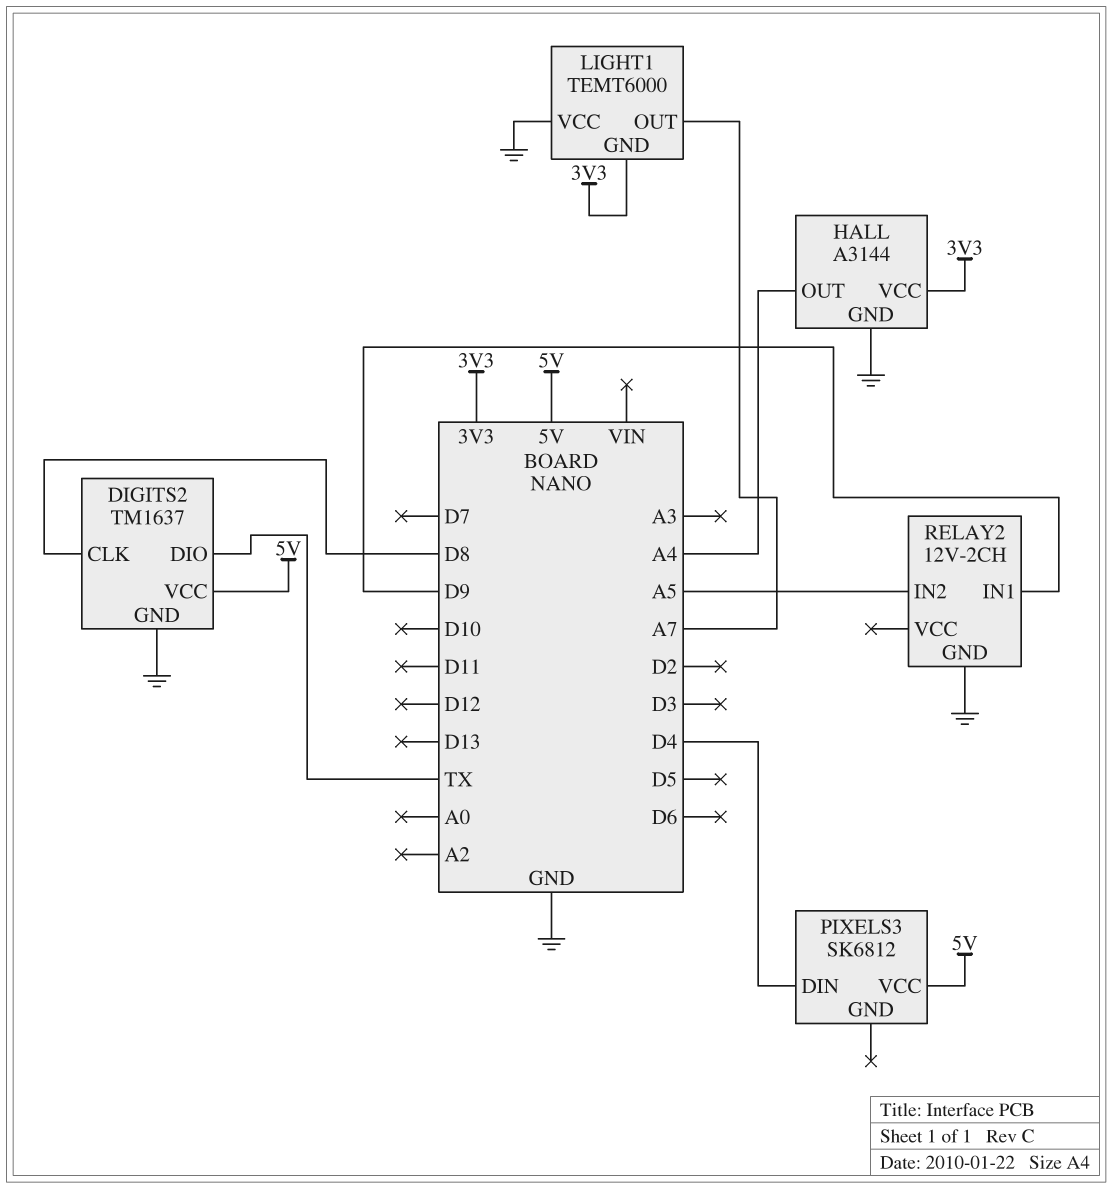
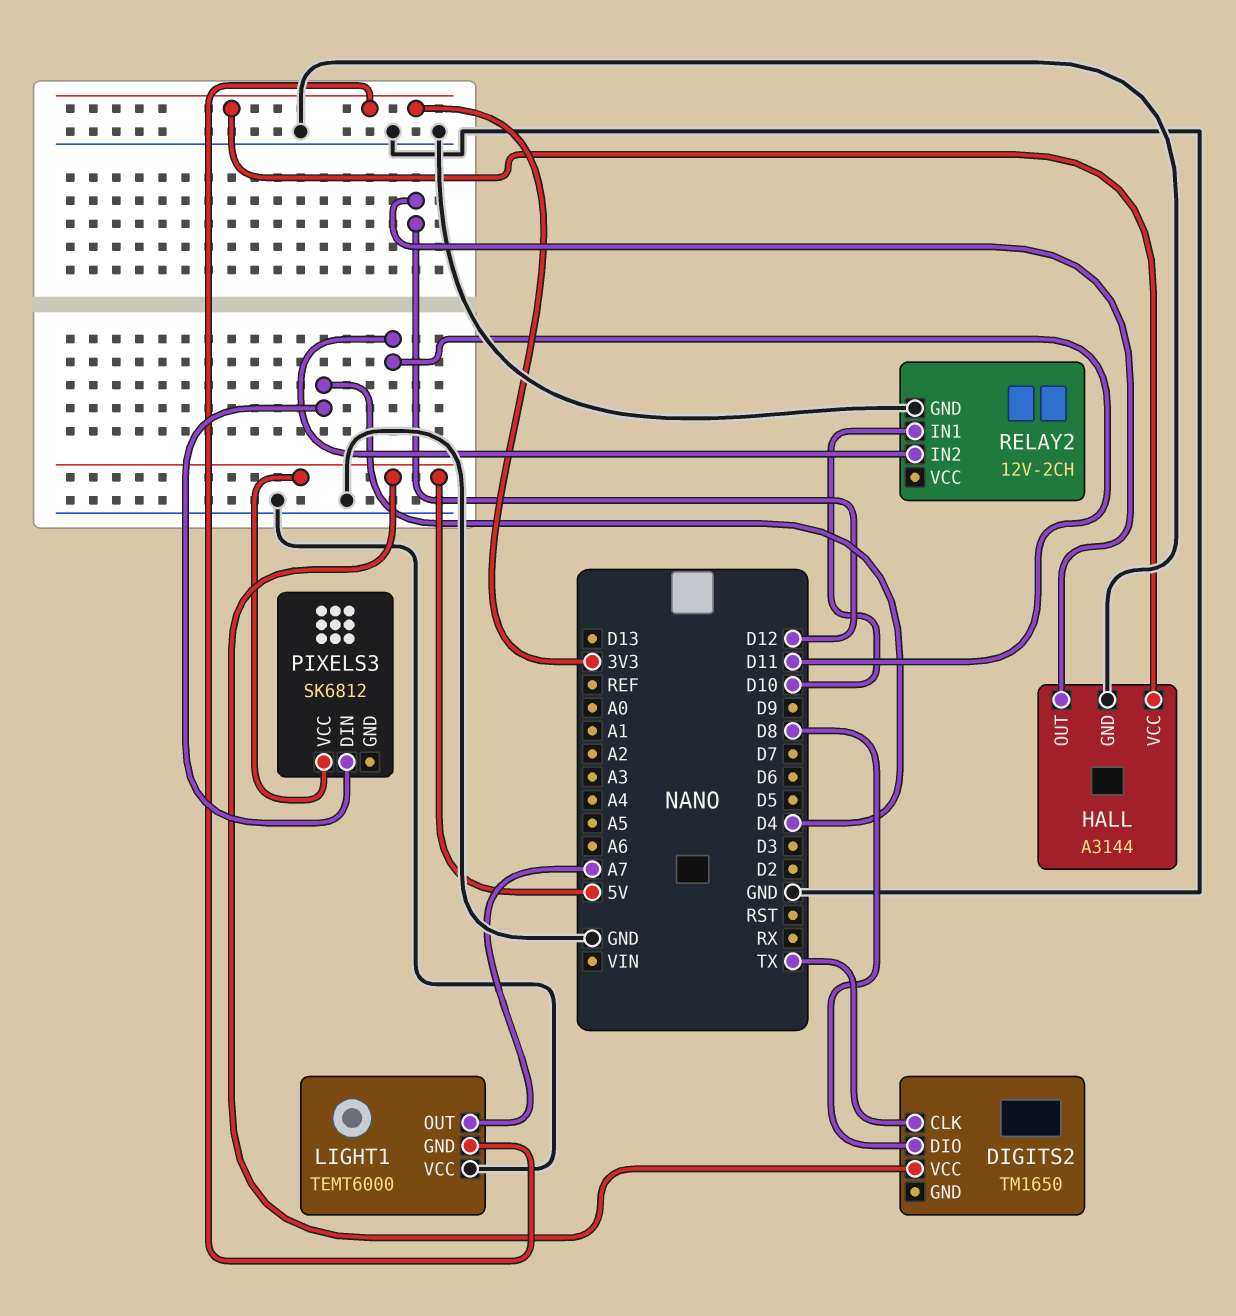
DIGITS2: TM1637 -> TM1650
DIGITS2 pin CLK: D8 -> TX
DIGITS2 pin DIO: TX -> D8
DIGITS2 pin GND: GND -> none
HALL pin OUT: A4 -> D12
RELAY2 pin IN1: D9 -> D10
RELAY2 pin IN2: A5 -> D11

